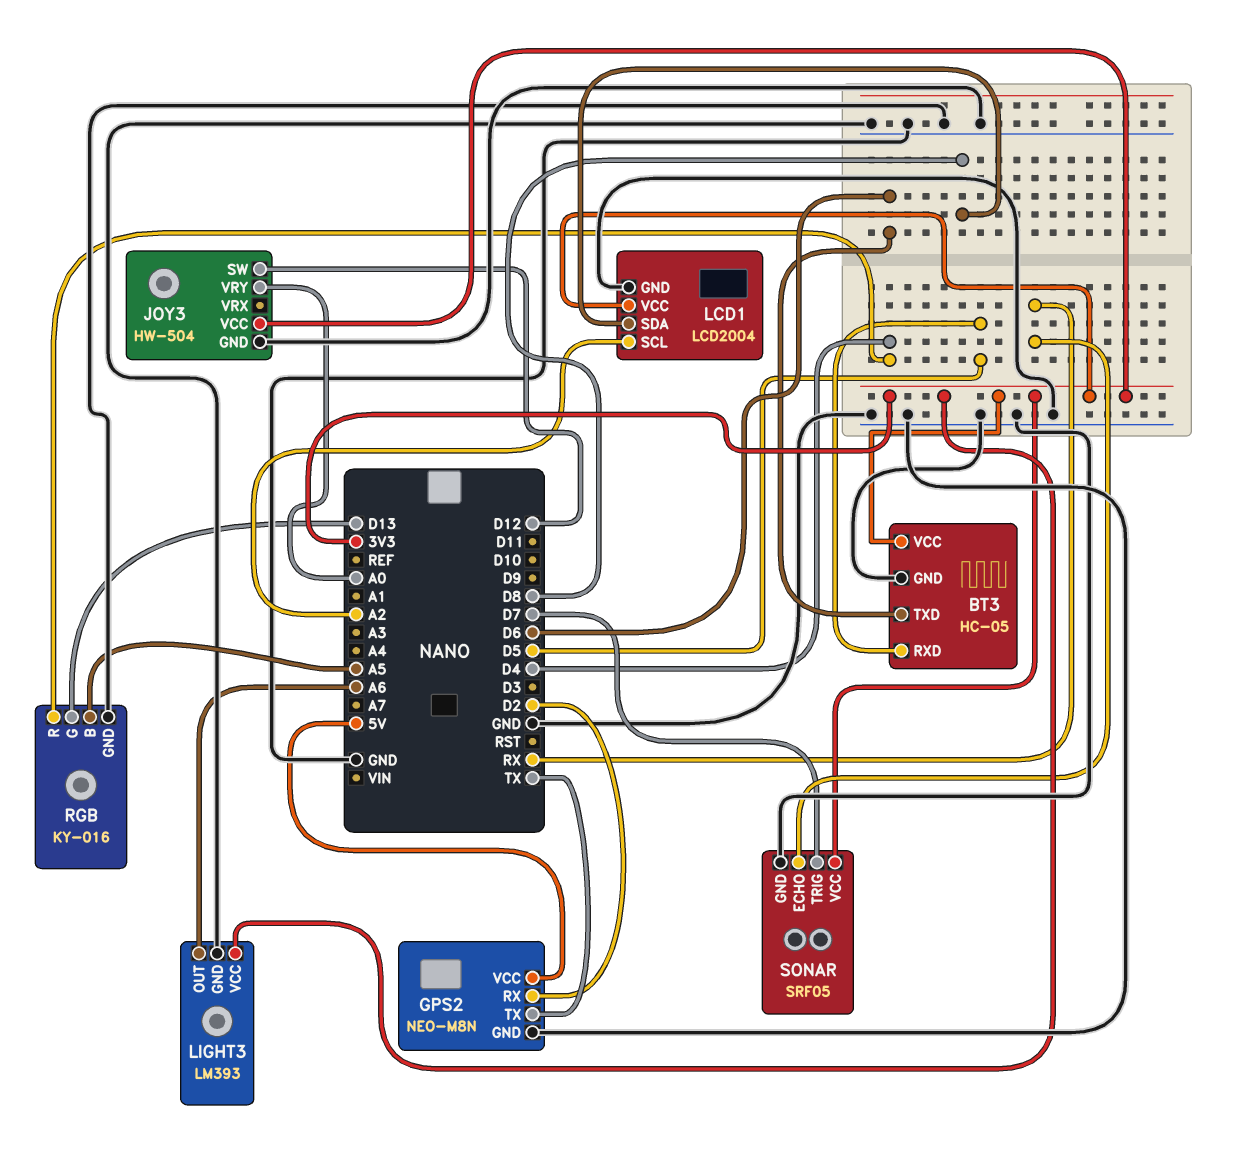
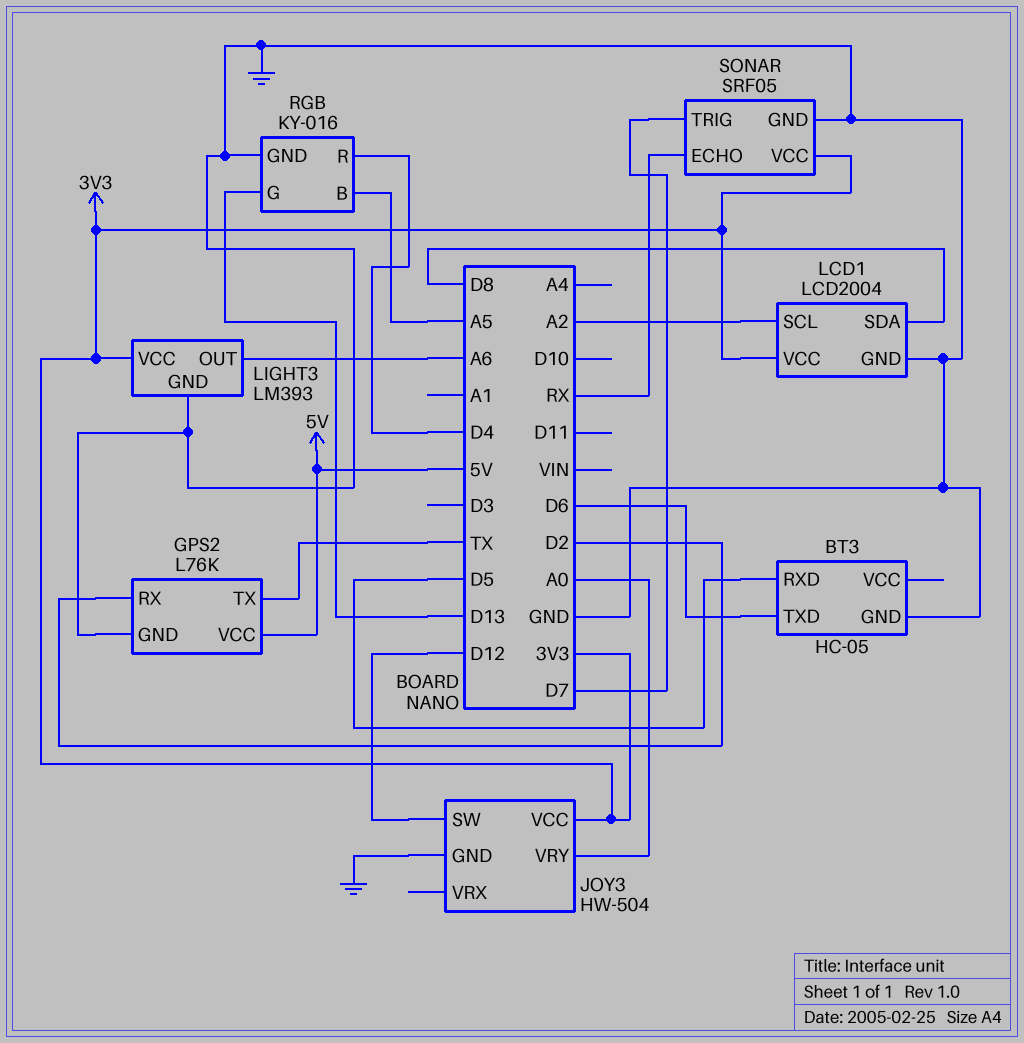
BT3 pin VCC: 3V3 -> none
GPS2: NEO-M8N -> L76K

